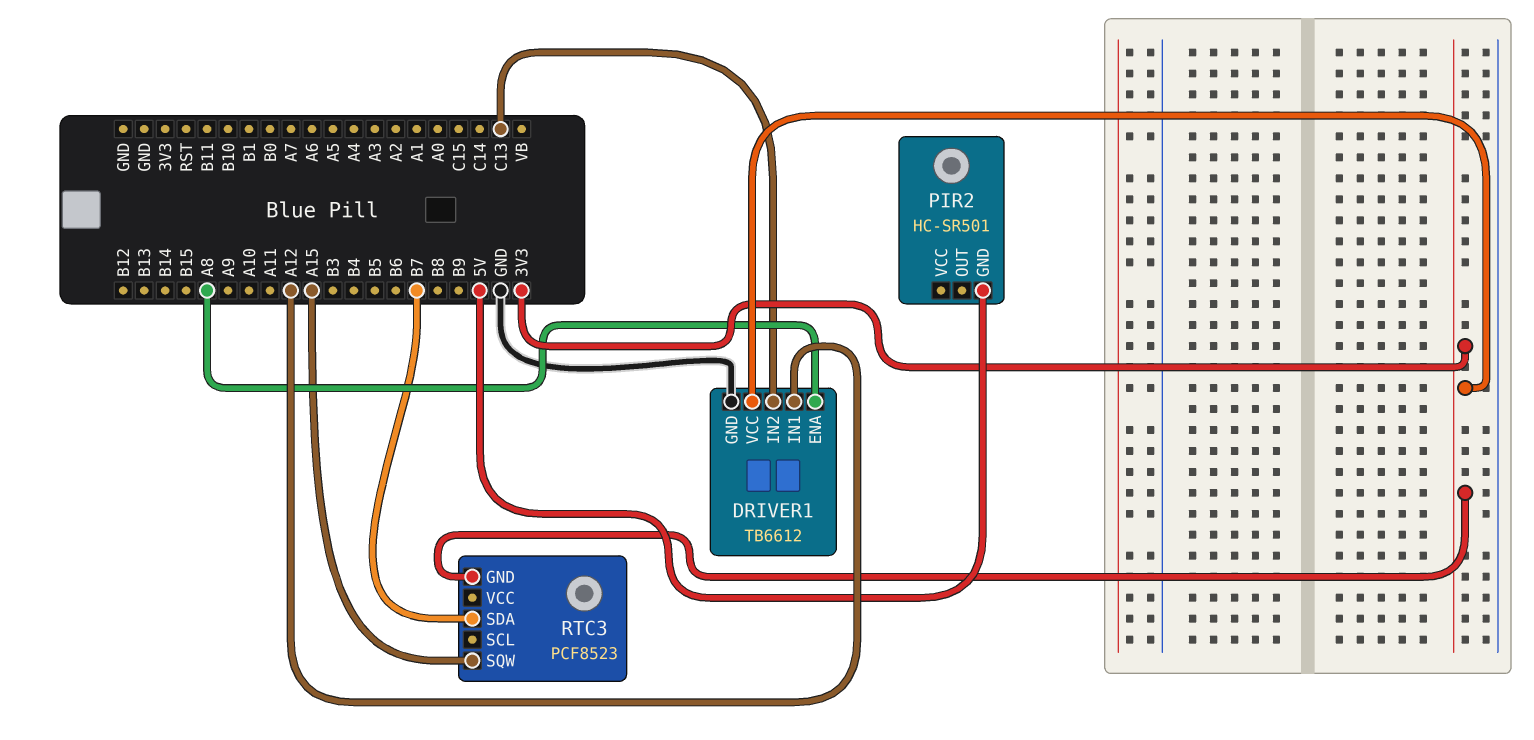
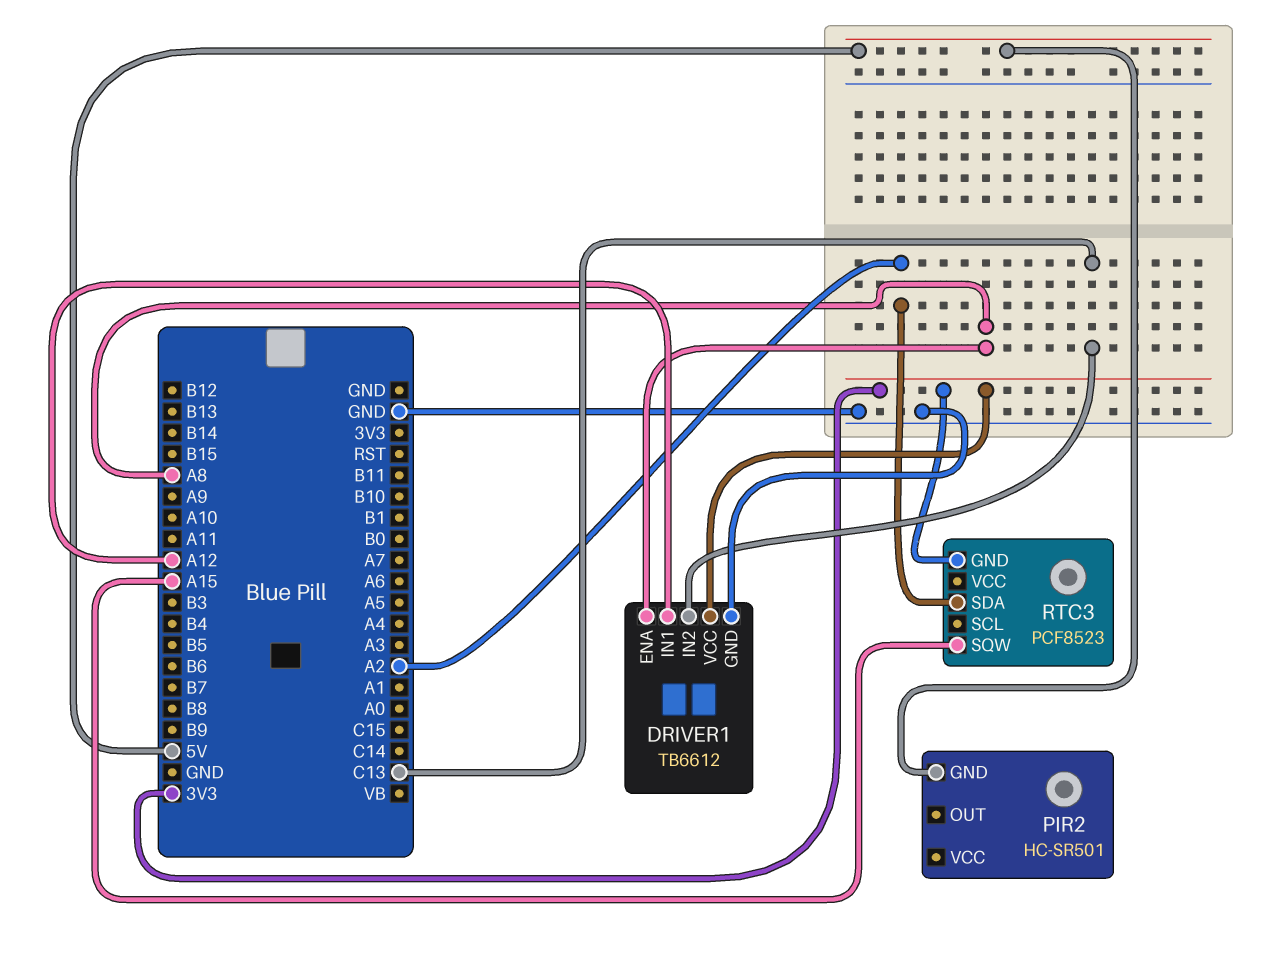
RTC3 pin SDA: B7 -> A2

